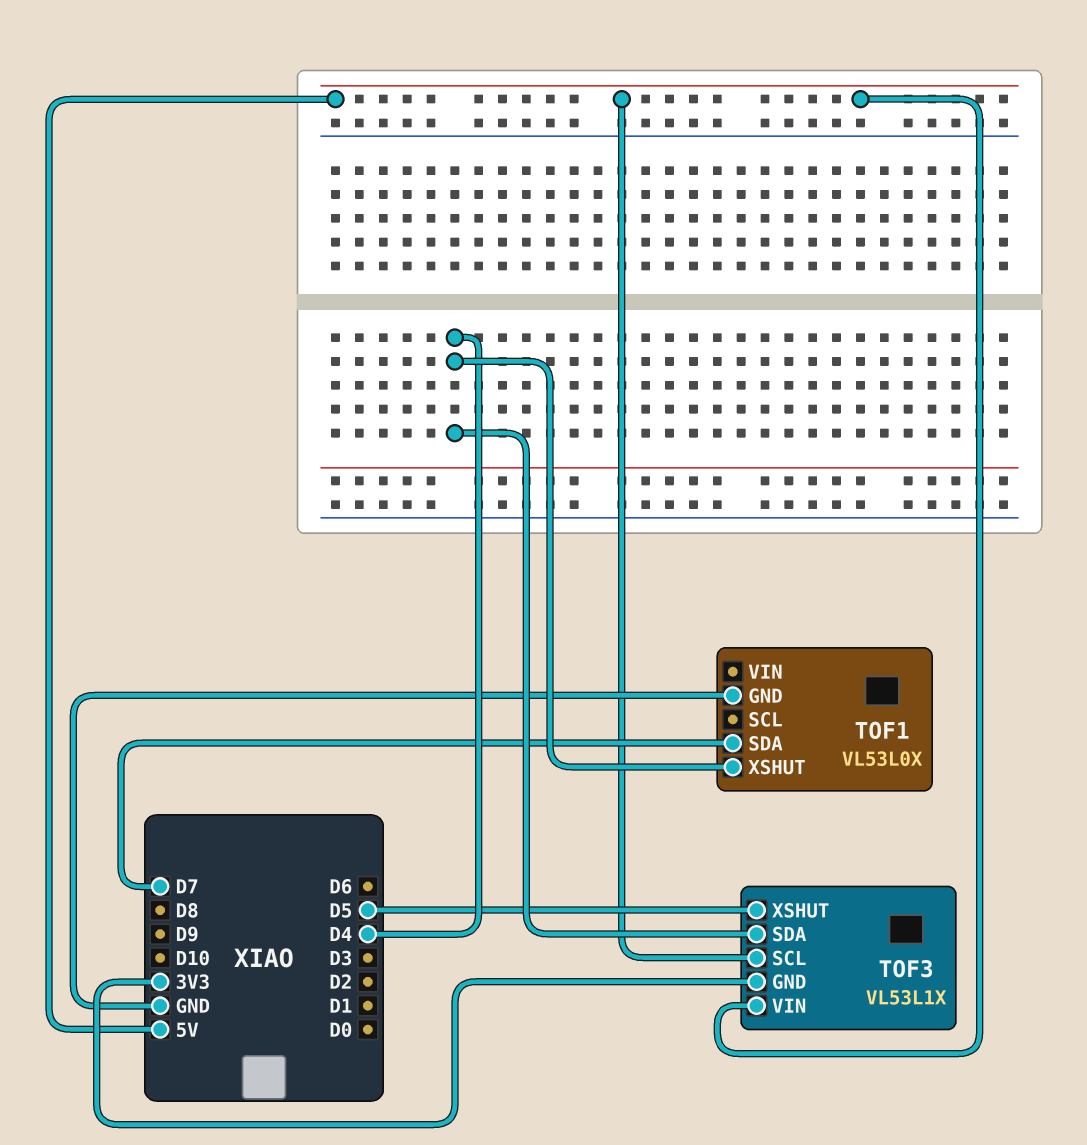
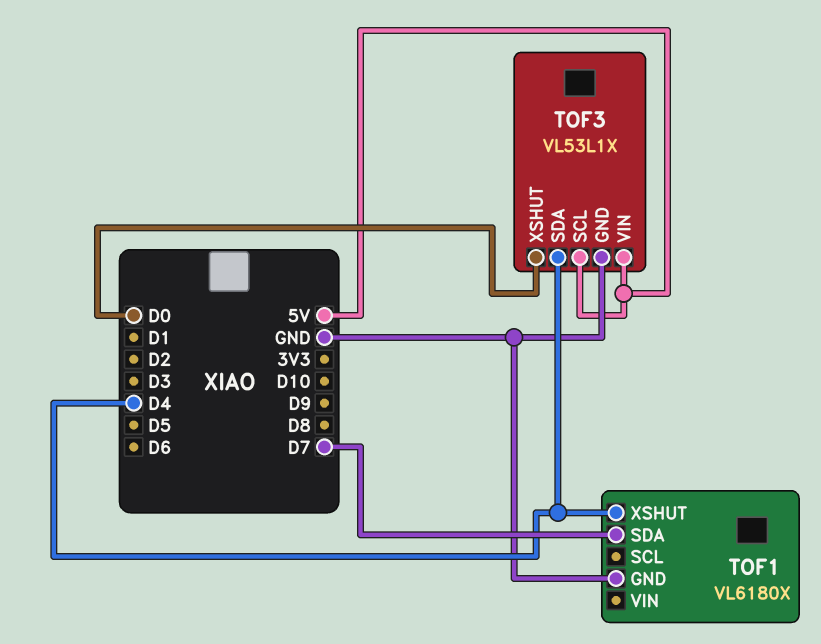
TOF1: VL53L0X -> VL6180X
TOF3 pin GND: 3V3 -> GND
TOF3 pin XSHUT: D5 -> D0

